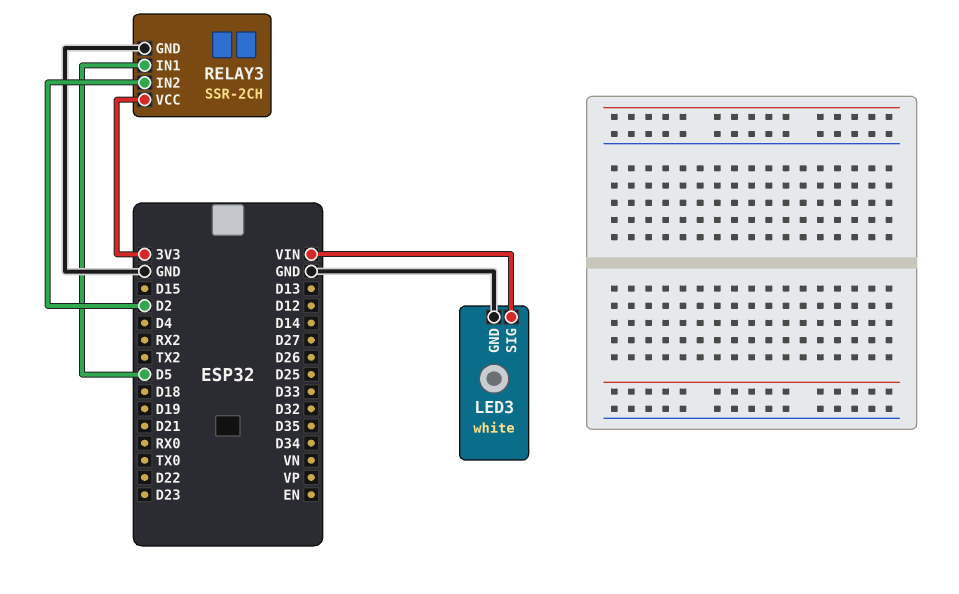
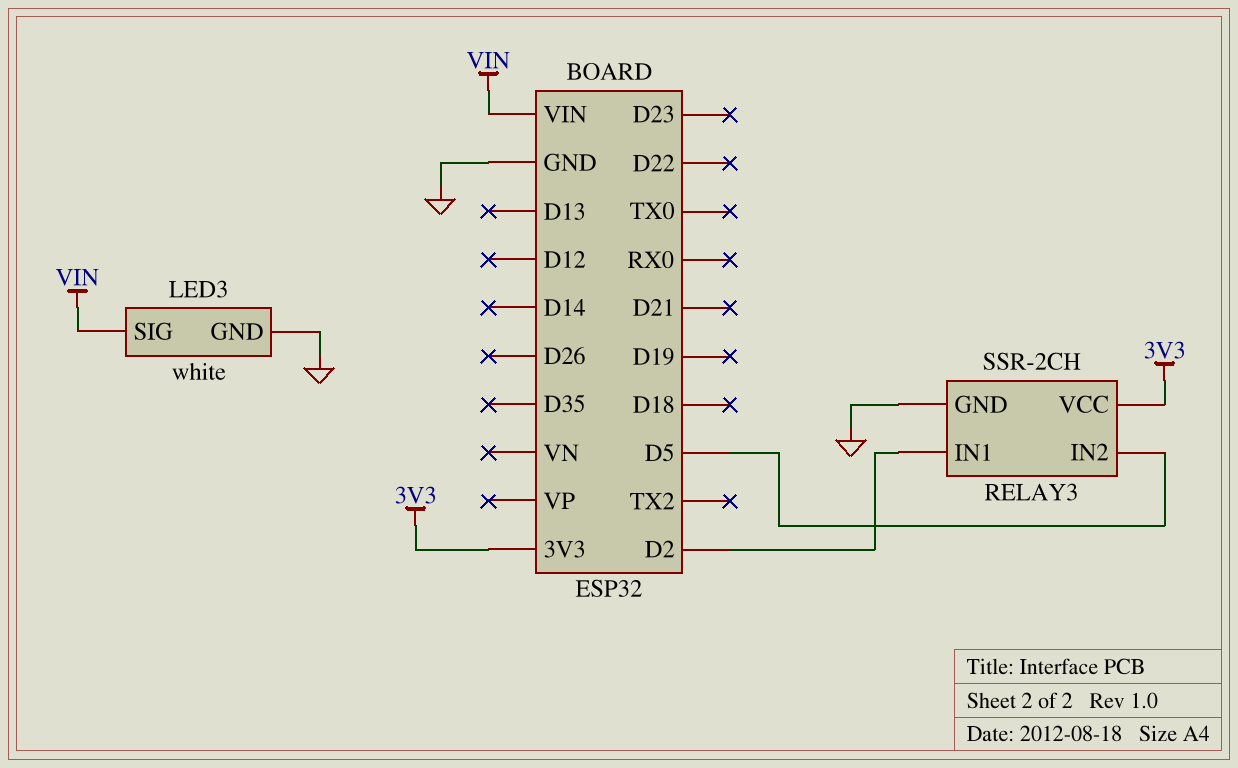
RELAY3 pin IN1: D5 -> D2
RELAY3 pin IN2: D2 -> D5

